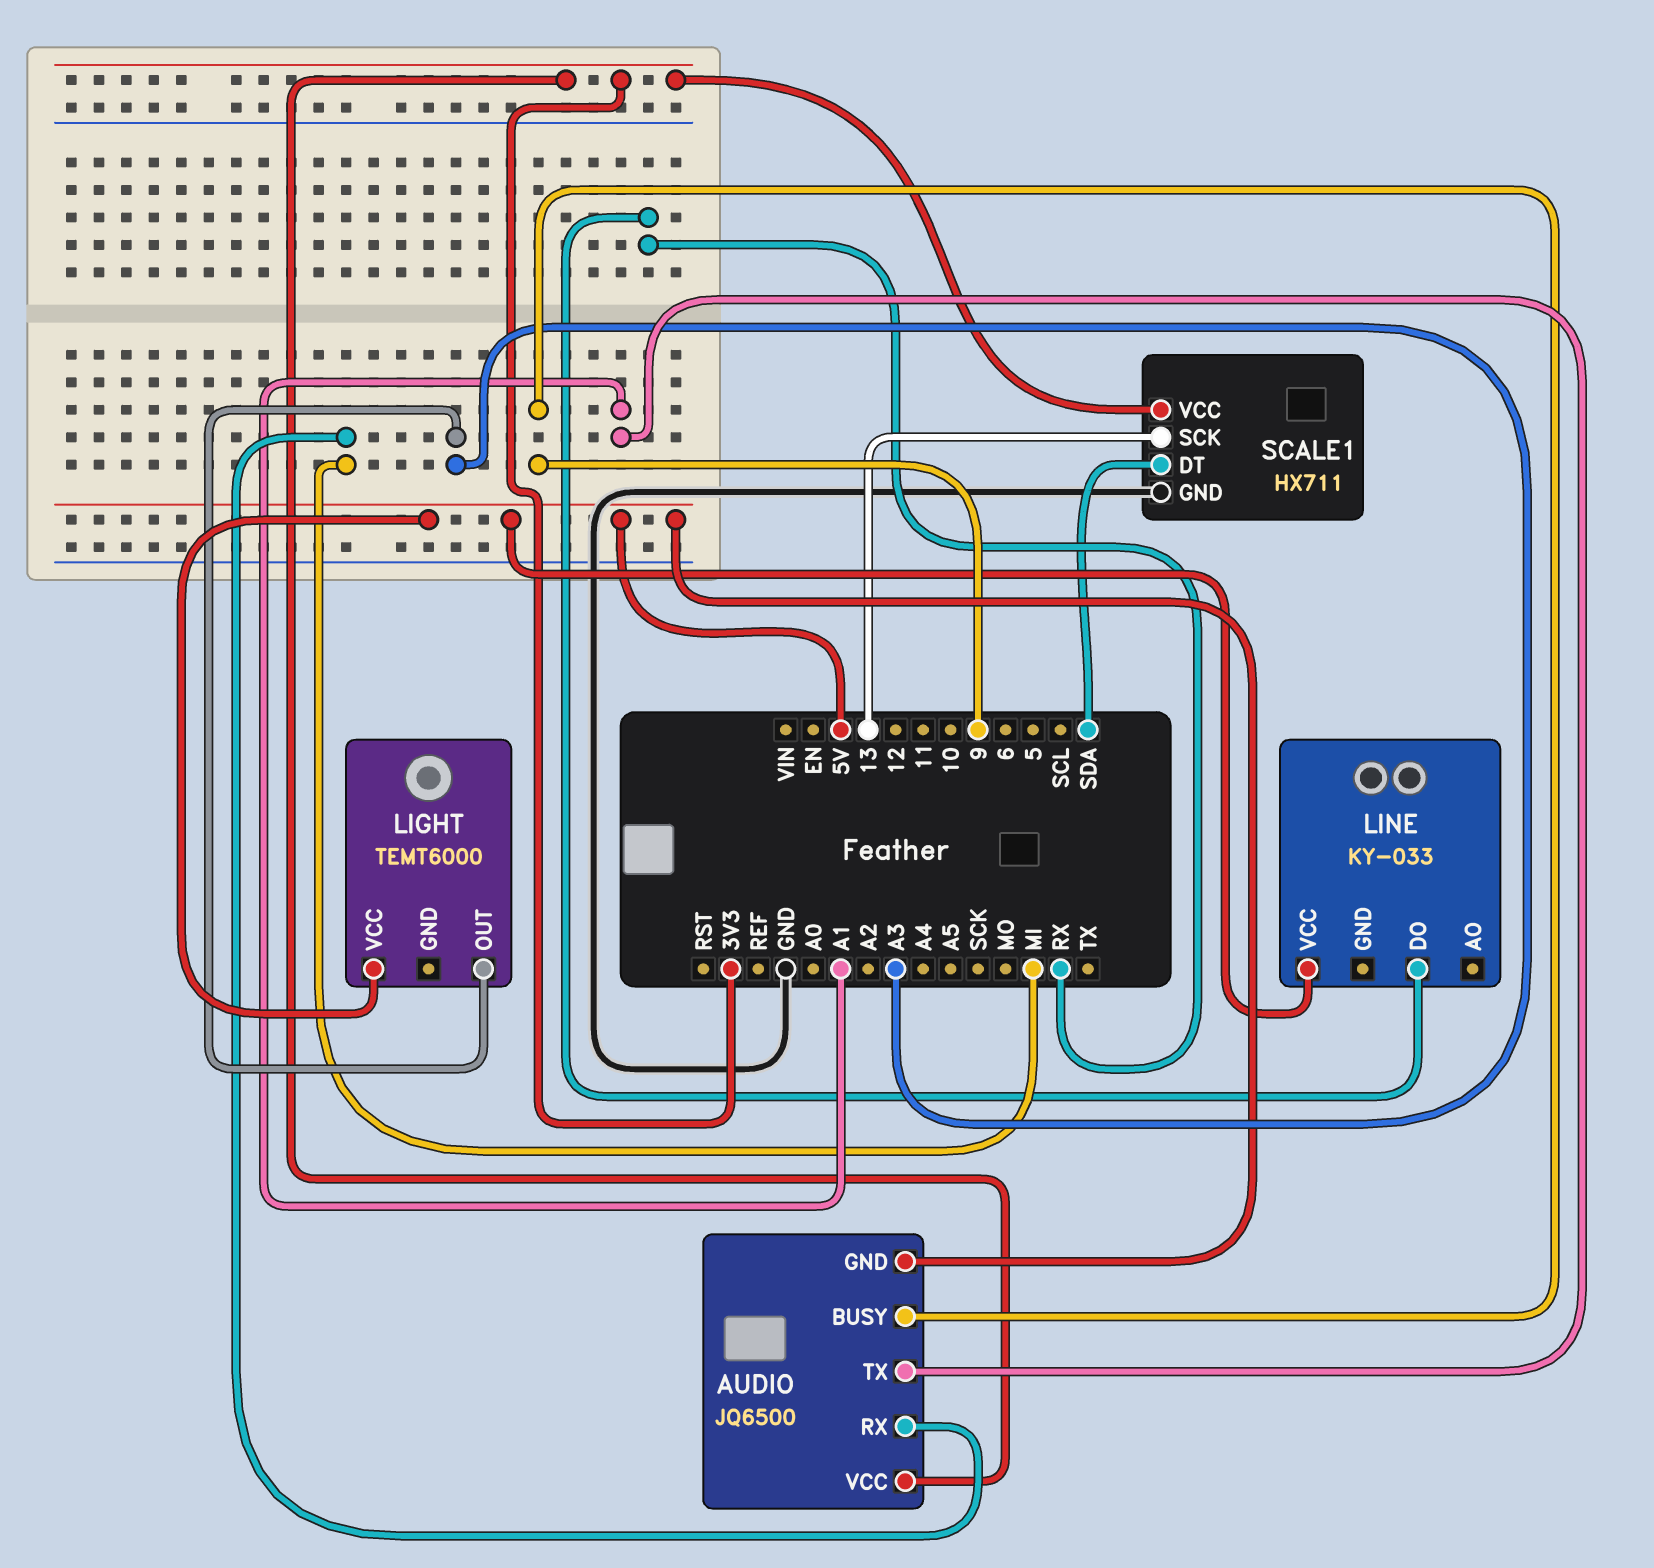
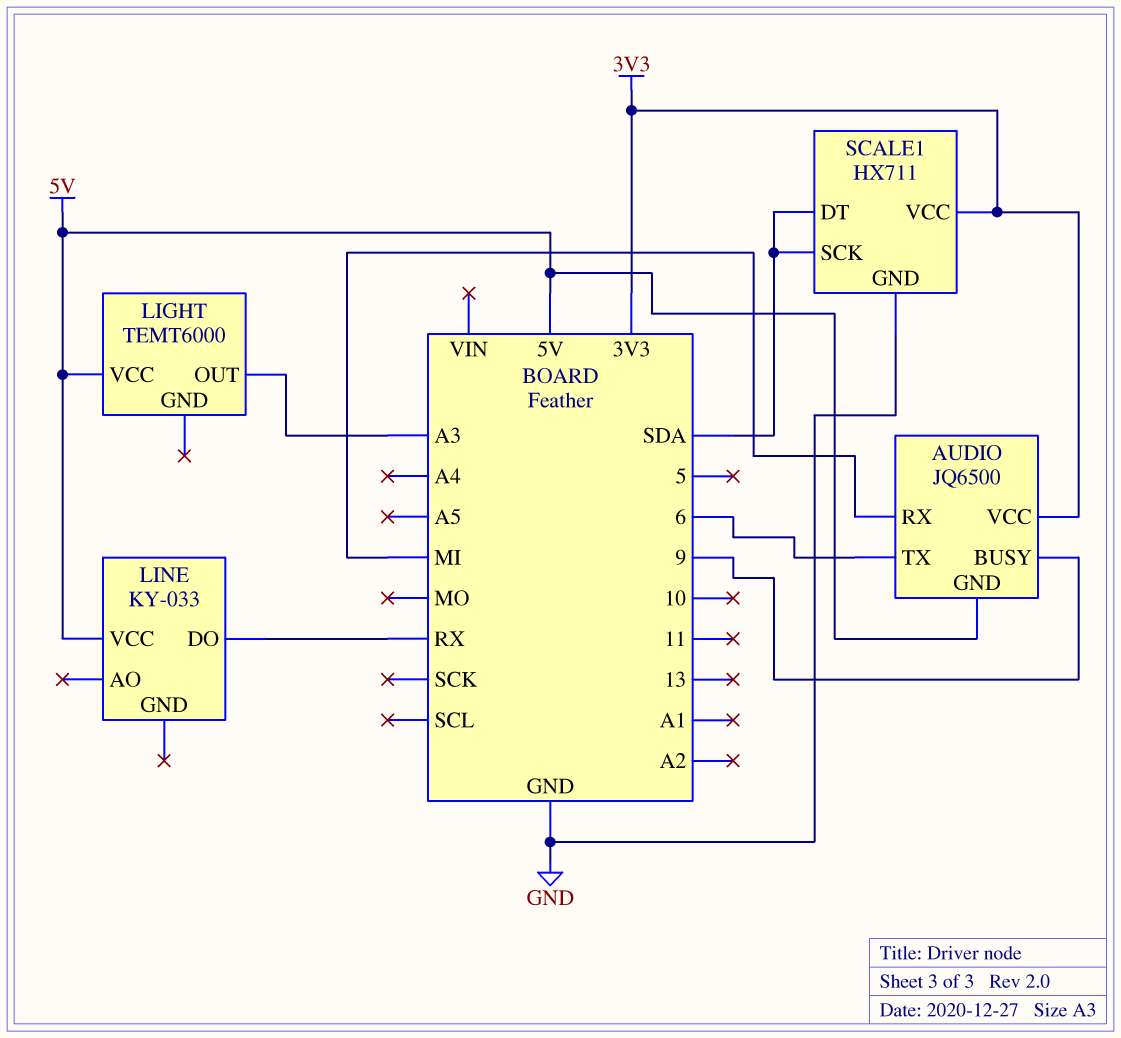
AUDIO pin TX: A1 -> 6
SCALE1 pin SCK: 13 -> SDA

